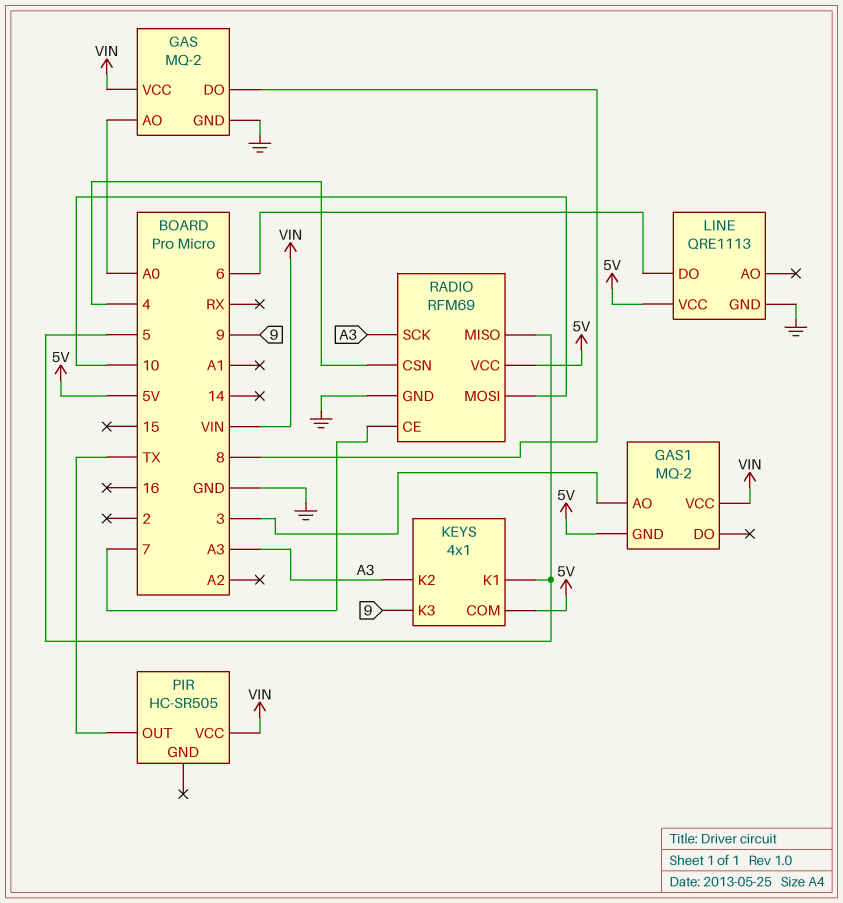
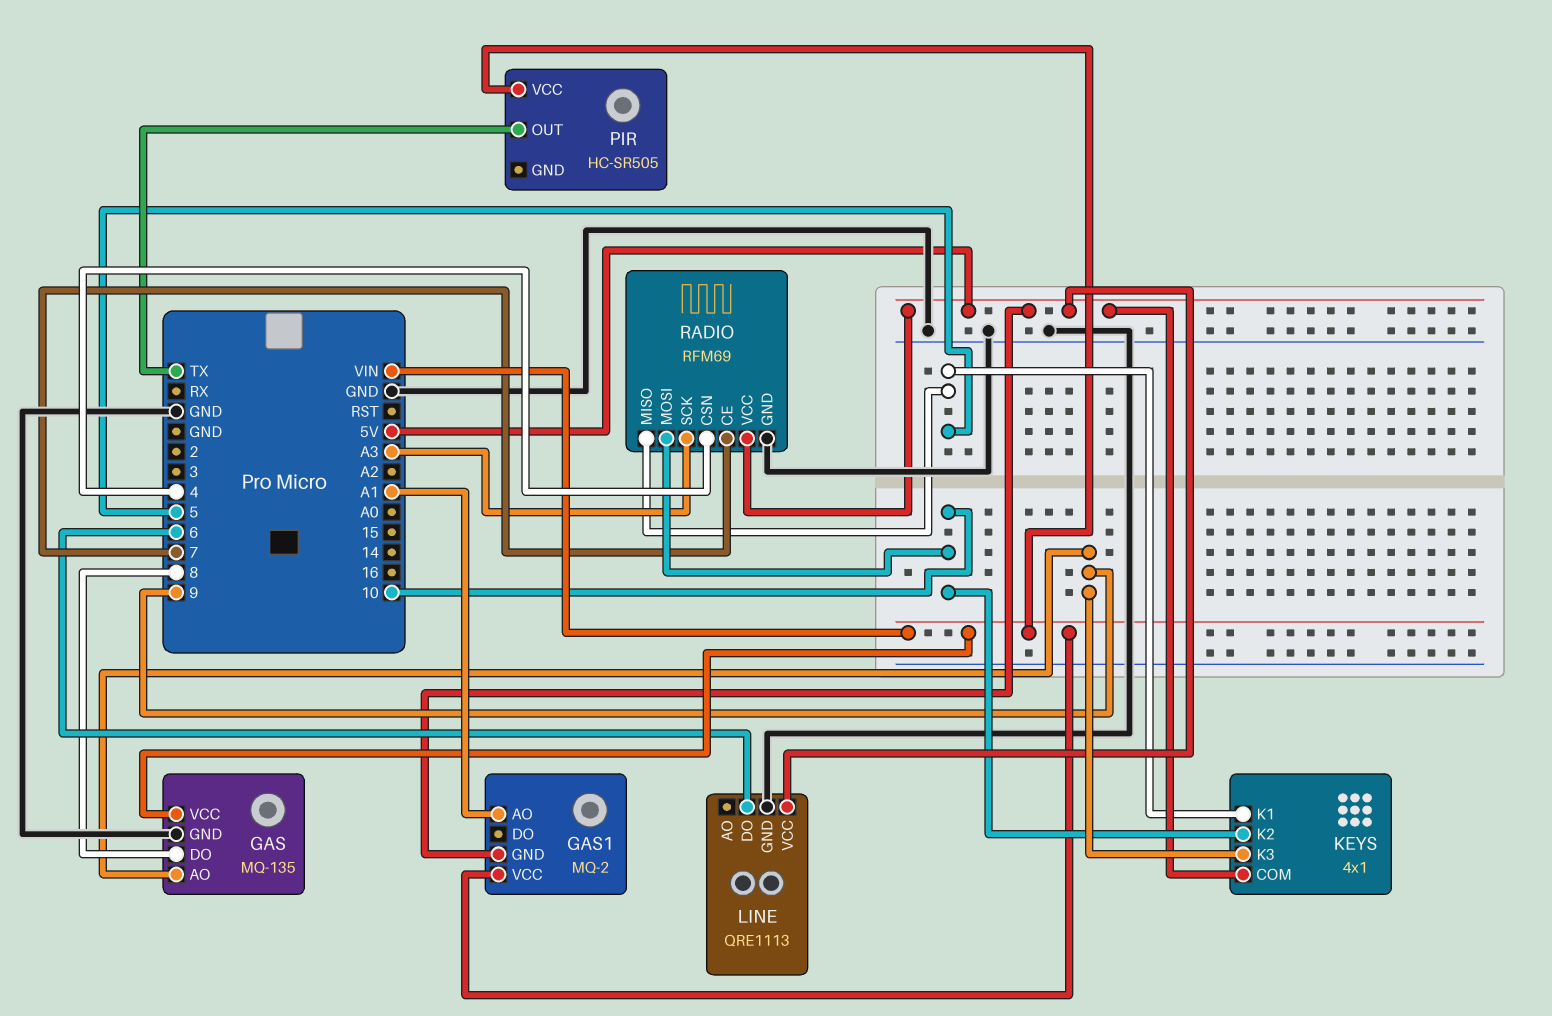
GAS: MQ-2 -> MQ-135
GAS pin AO: A0 -> 9
GAS1 pin AO: 3 -> A1
KEYS pin K2: A3 -> 10

